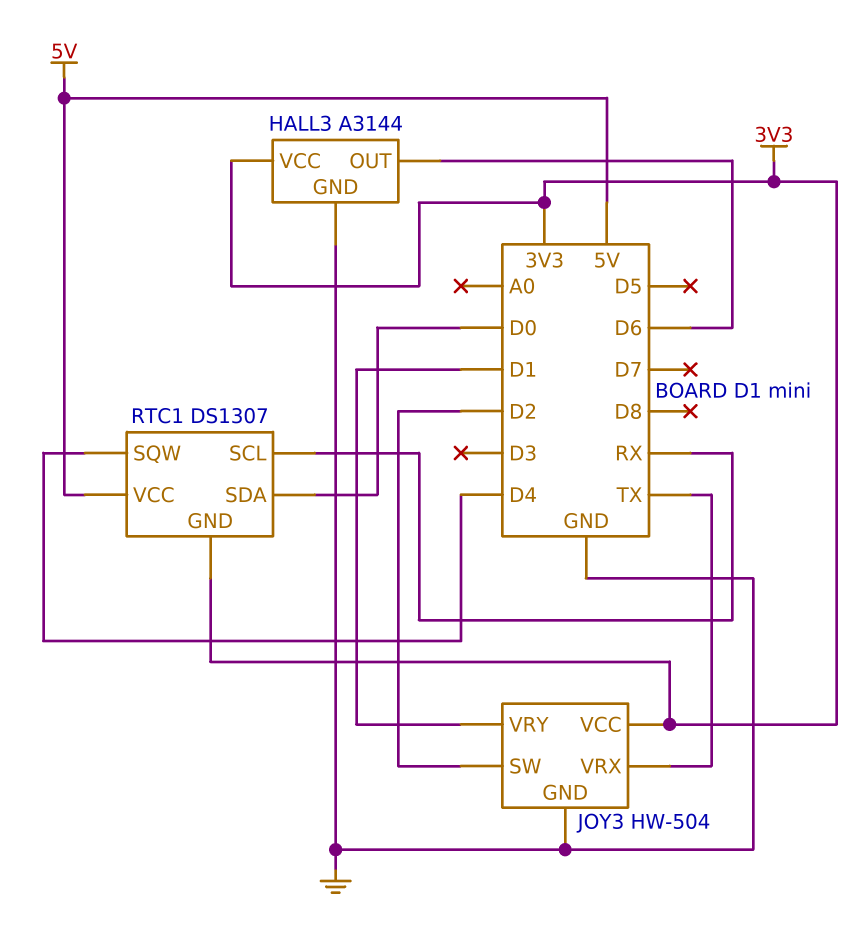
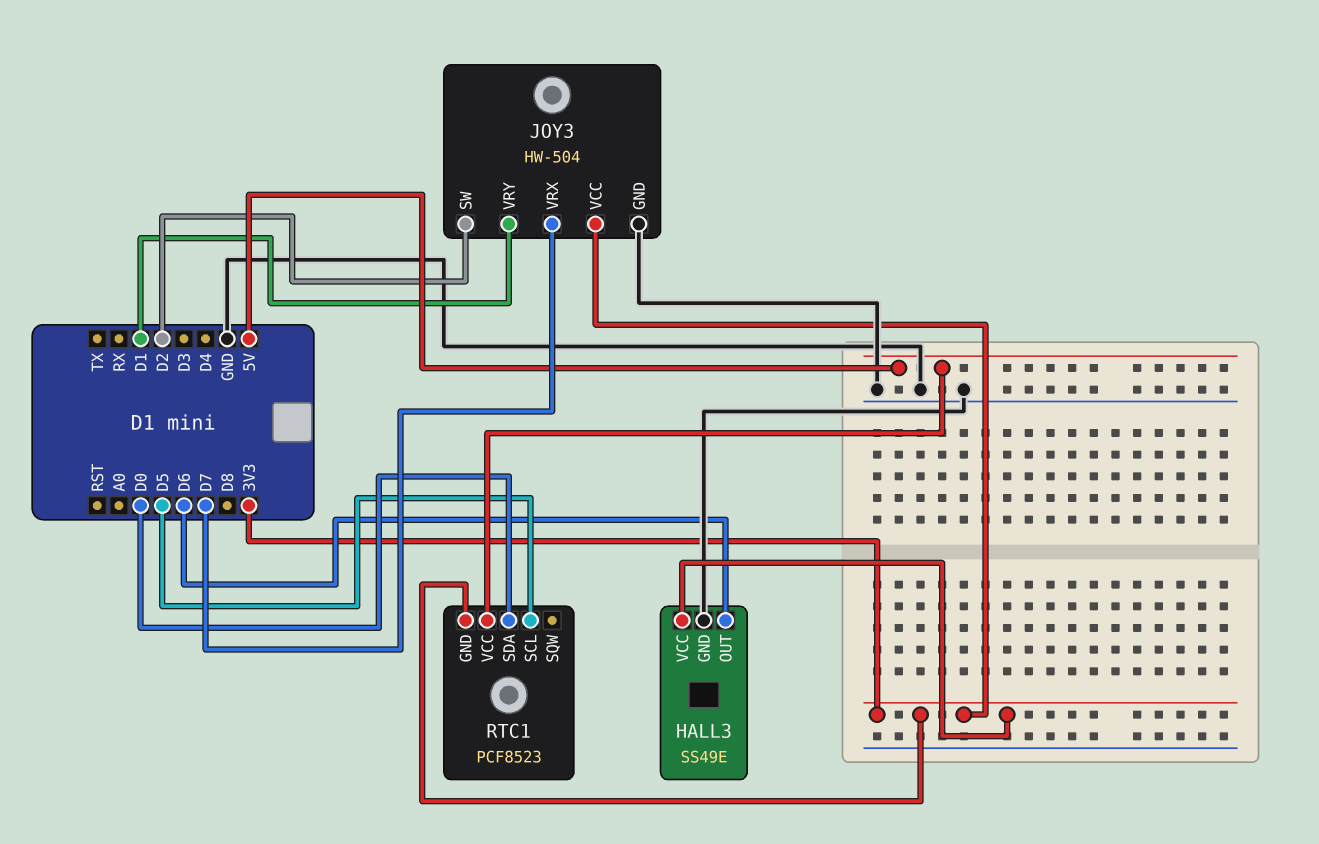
HALL3: A3144 -> SS49E
JOY3 pin VRX: TX -> D7
RTC1: DS1307 -> PCF8523
RTC1 pin SCL: RX -> D5
RTC1 pin SQW: D4 -> none

